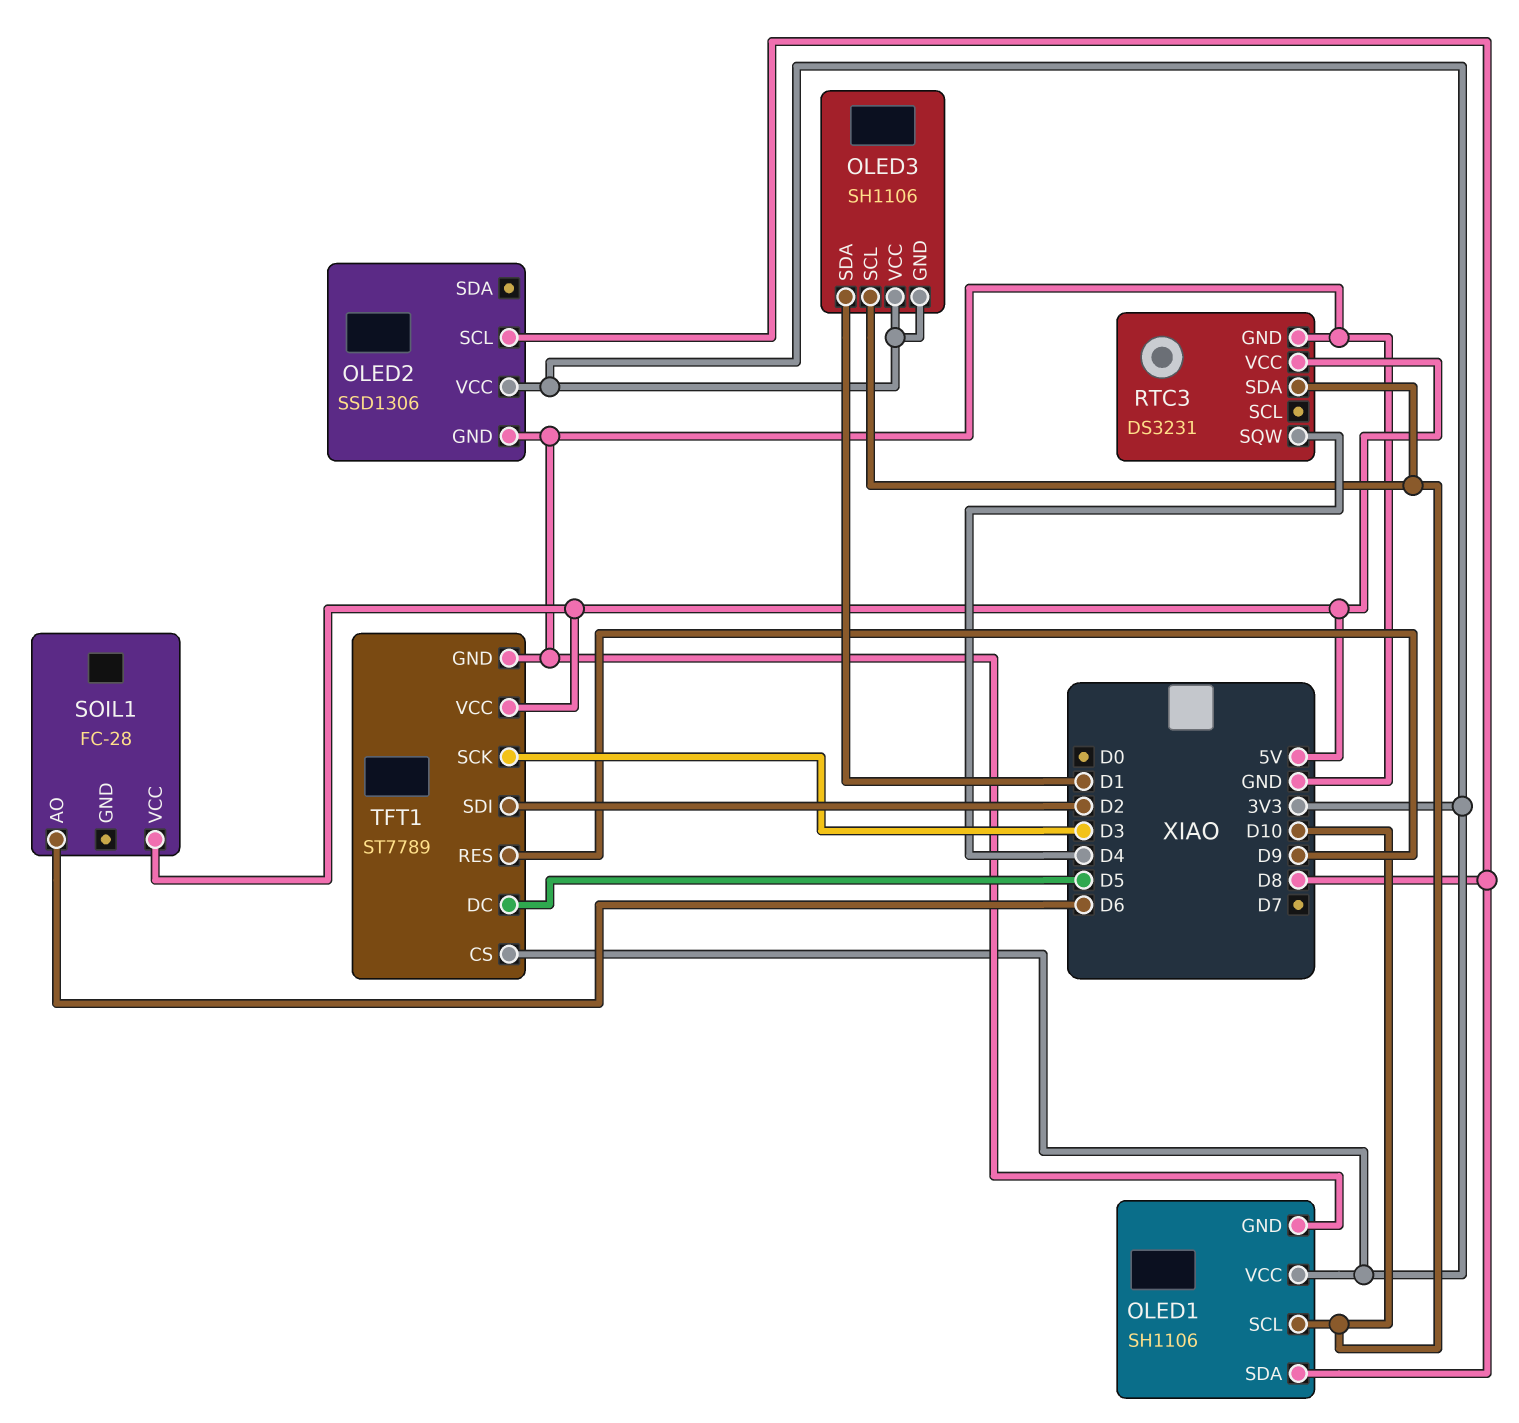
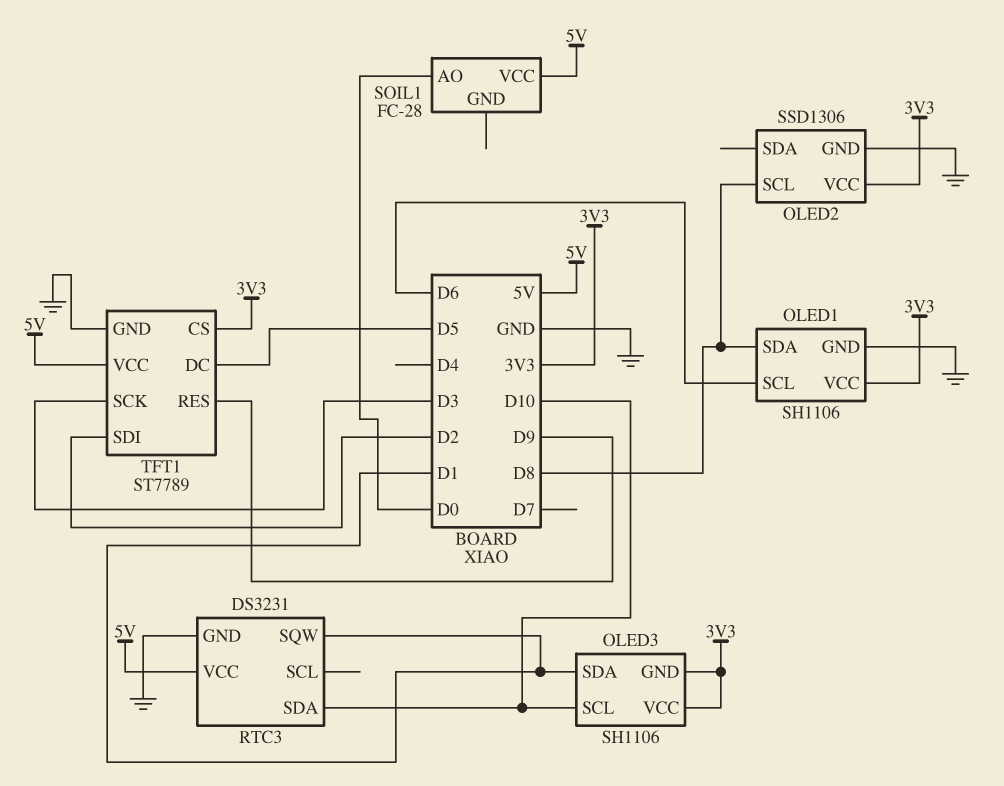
OLED1 pin SCL: D10 -> D6
RTC3 pin SQW: D4 -> D1
SOIL1 pin AO: D6 -> D0

